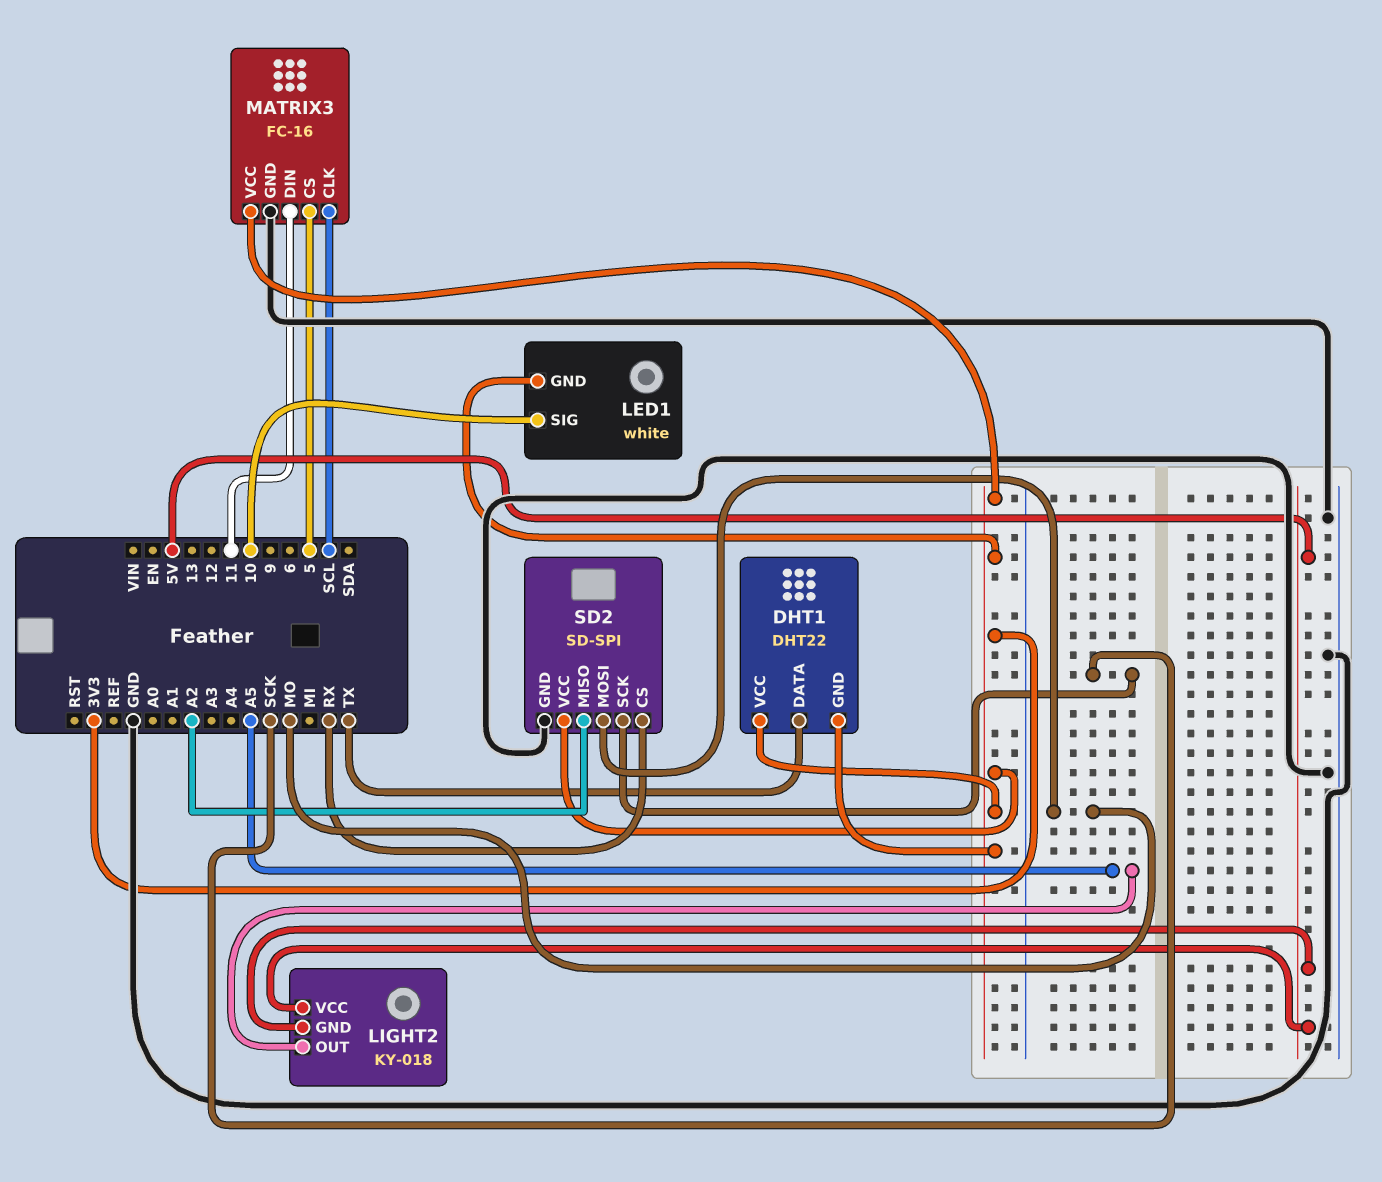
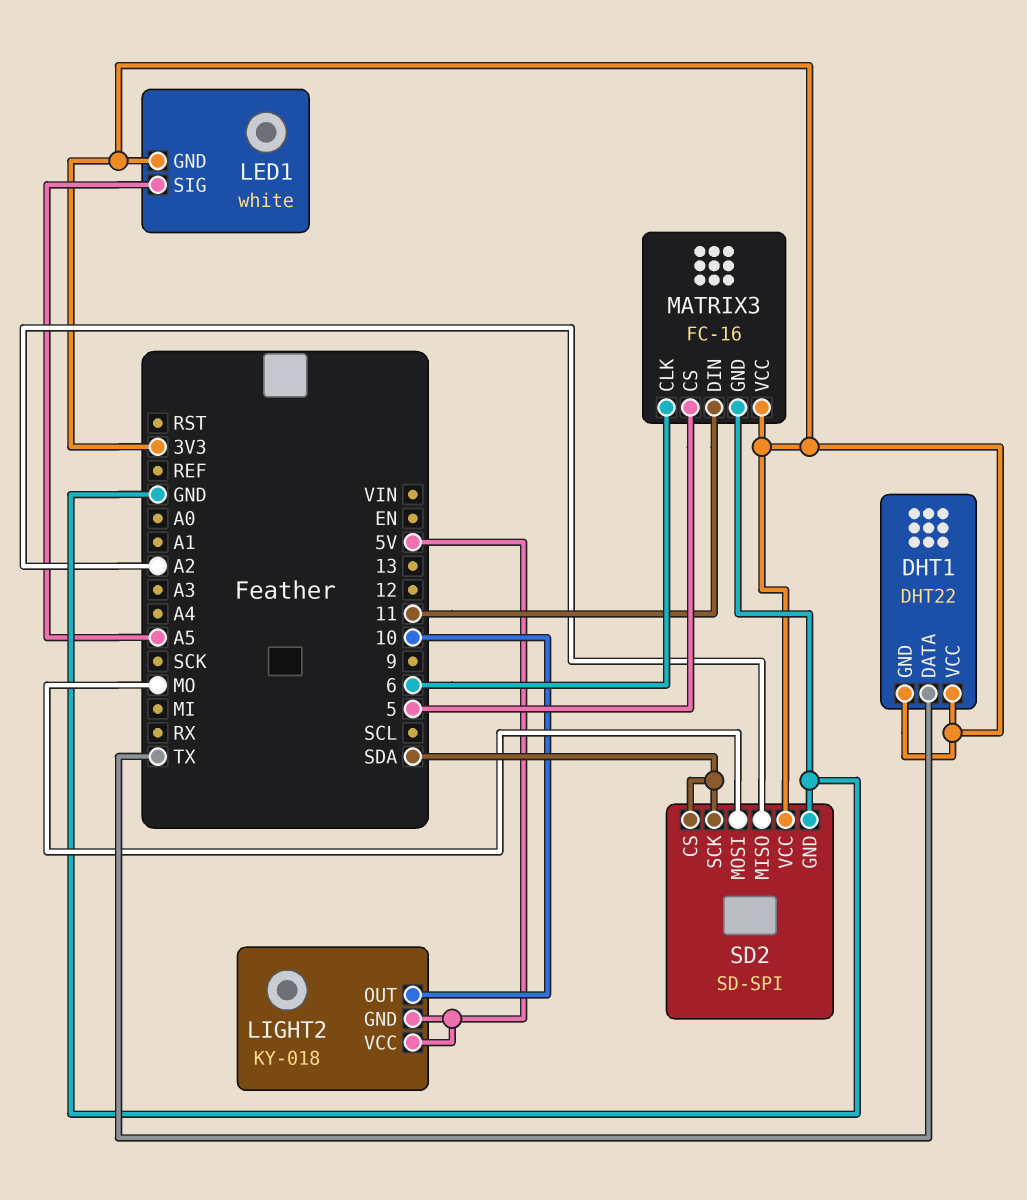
LED1 pin SIG: 10 -> A5
LIGHT2 pin OUT: A5 -> 10
MATRIX3 pin CLK: SCL -> 6
SD2 pin CS: RX -> SDA
SD2 pin SCK: SCK -> SDA

